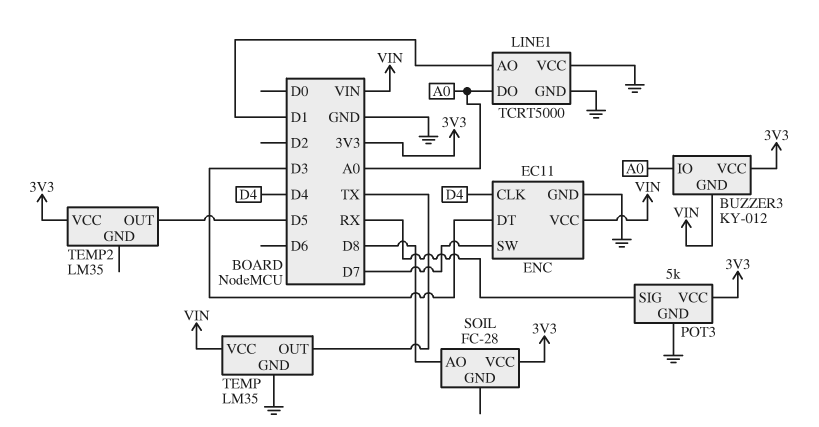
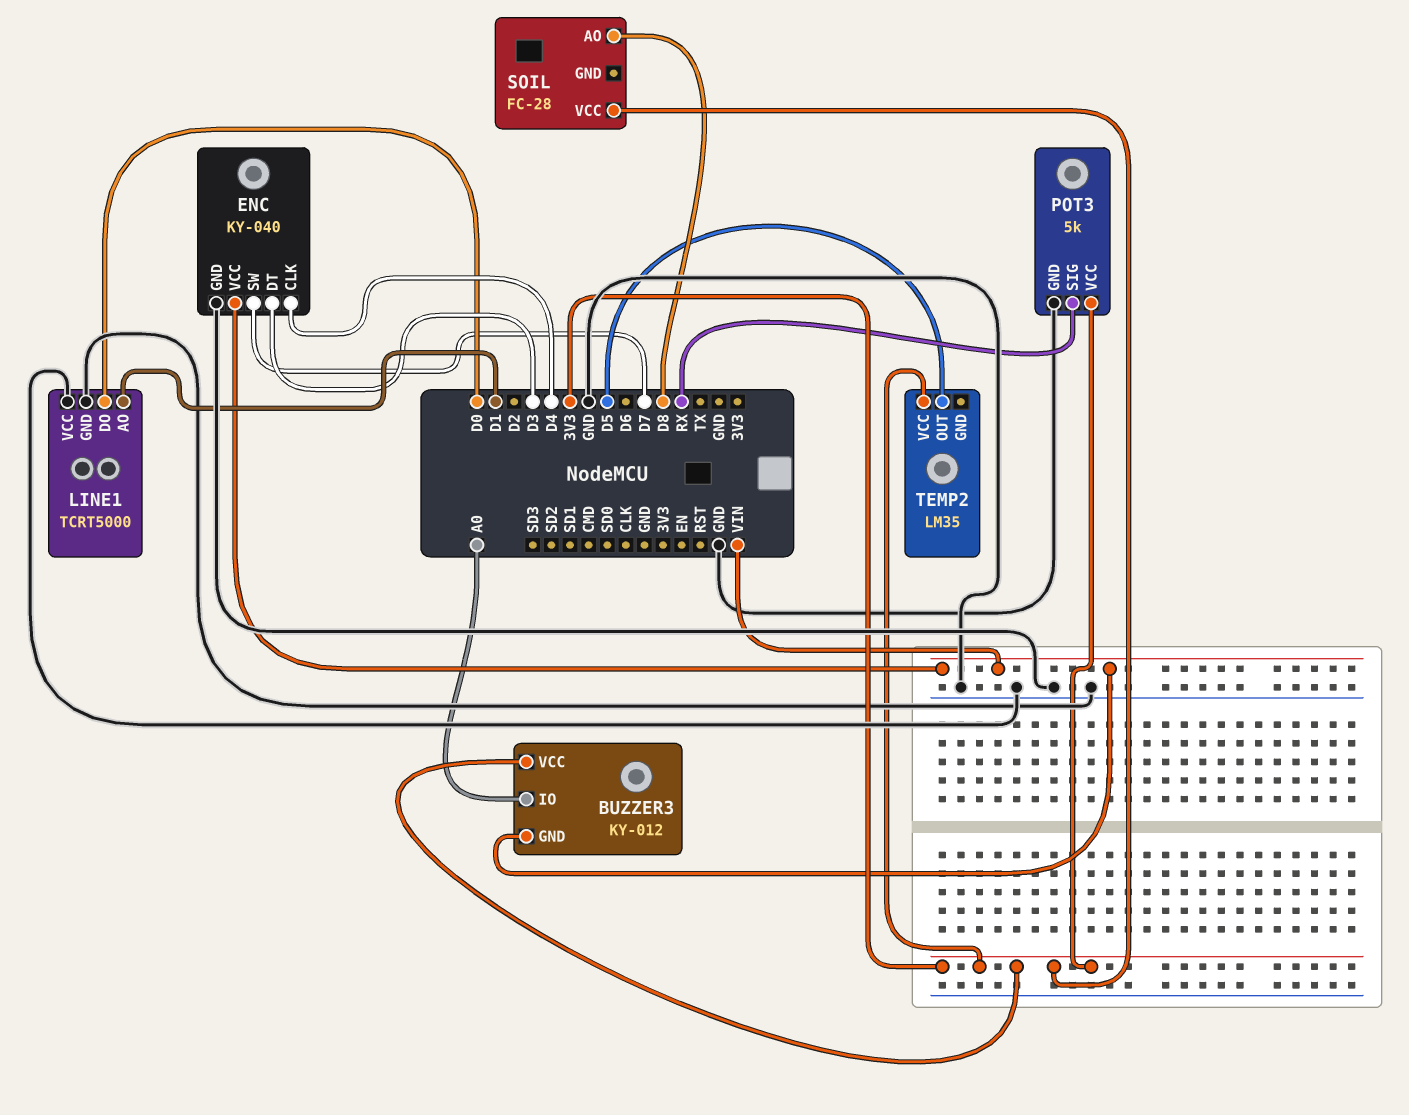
ENC: EC11 -> KY-040
LINE1 pin DO: A0 -> D0
TEMP: LM35 -> none
TEMP pin GND: GND -> none
TEMP pin OUT: TX -> none
TEMP pin VCC: VIN -> none

